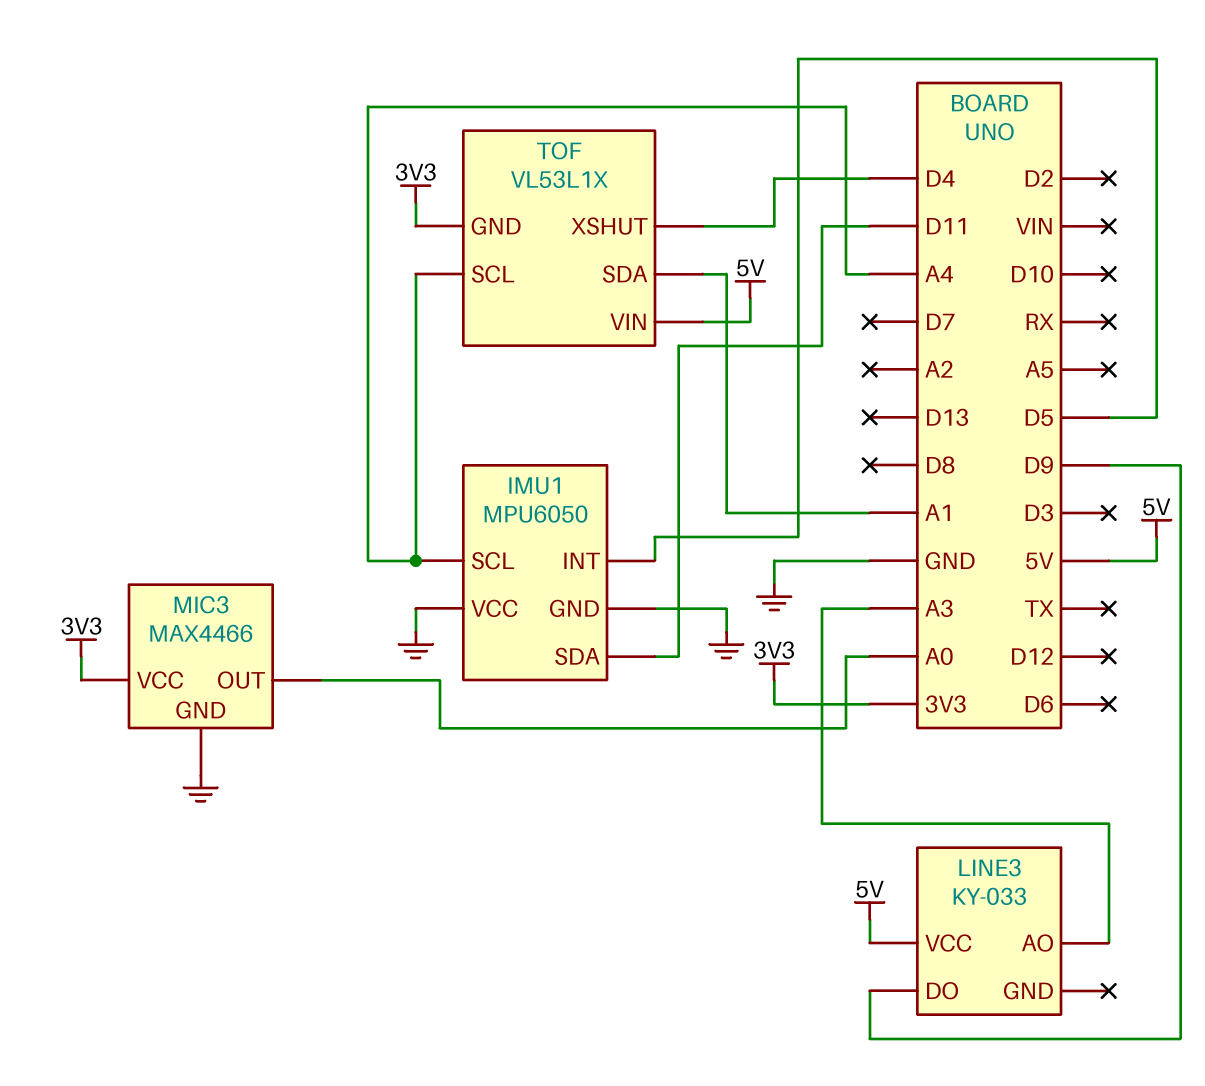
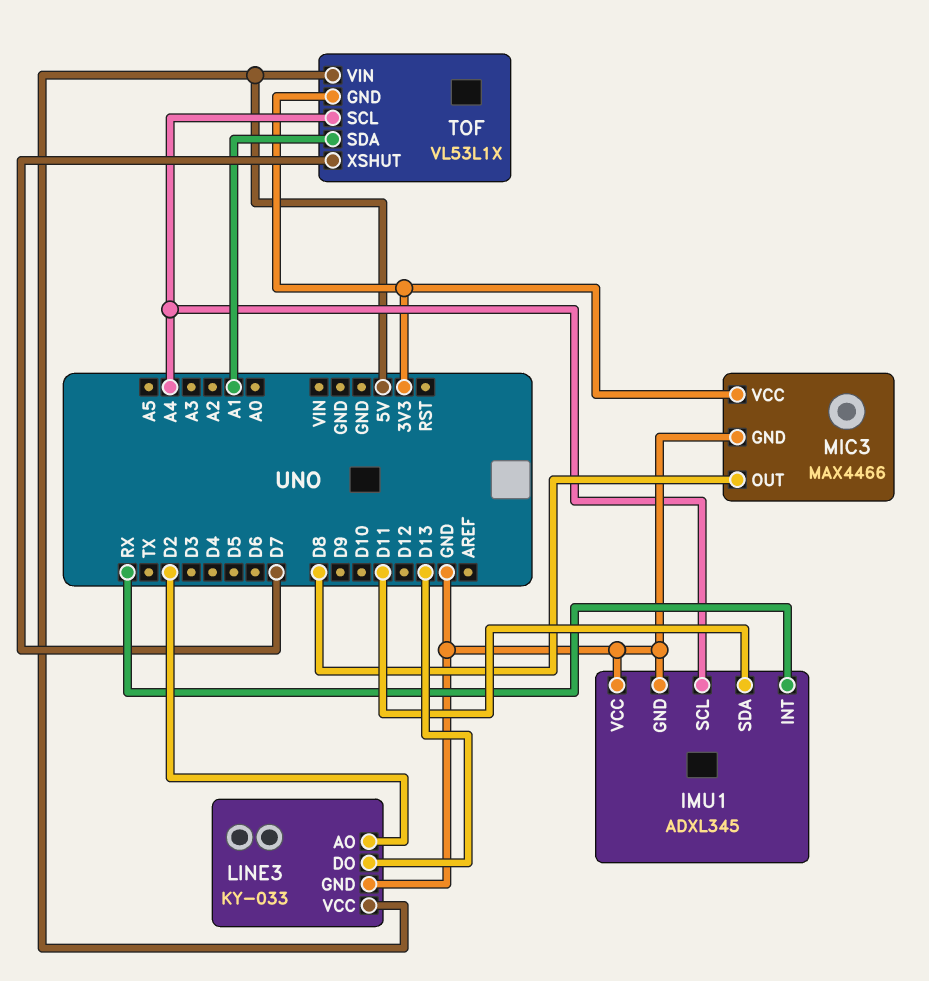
IMU1: MPU6050 -> ADXL345
IMU1 pin INT: D5 -> RX
LINE3 pin AO: A3 -> D2
LINE3 pin DO: D9 -> D13
LINE3 pin GND: none -> GND
MIC3 pin OUT: A0 -> D8
TOF pin XSHUT: D4 -> D7

